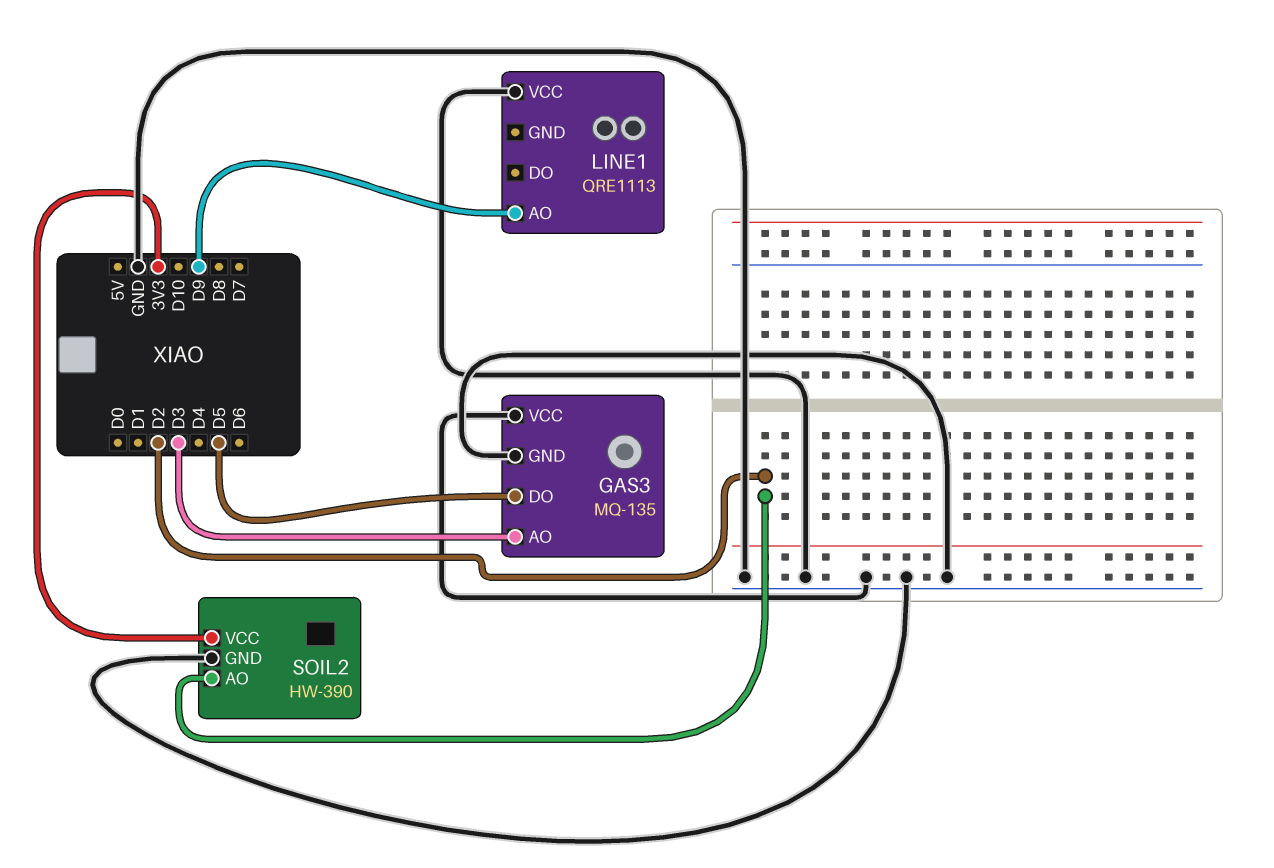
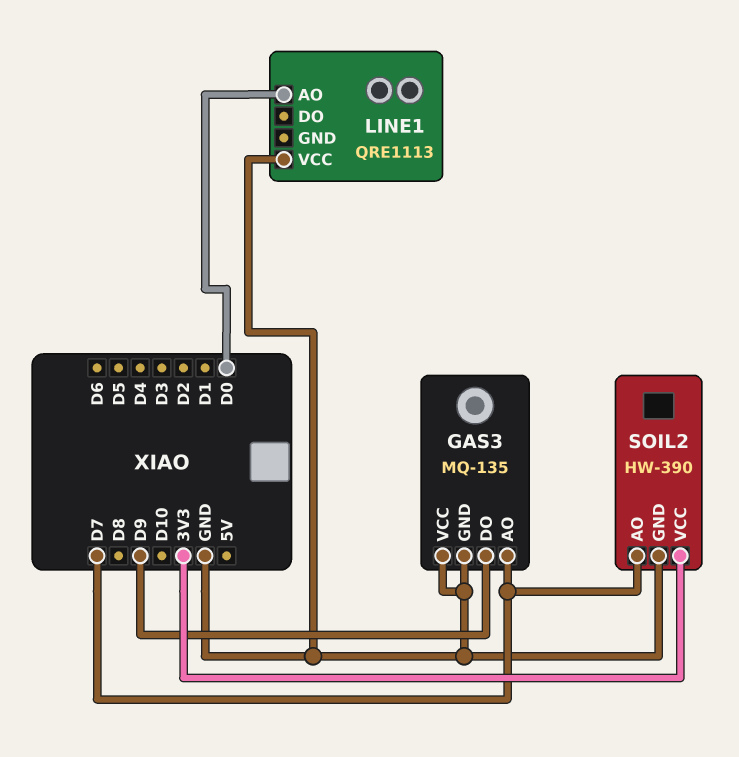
GAS3 pin AO: D3 -> D7
GAS3 pin DO: D5 -> D9
LINE1 pin AO: D9 -> D0
SOIL2 pin AO: D2 -> D7

